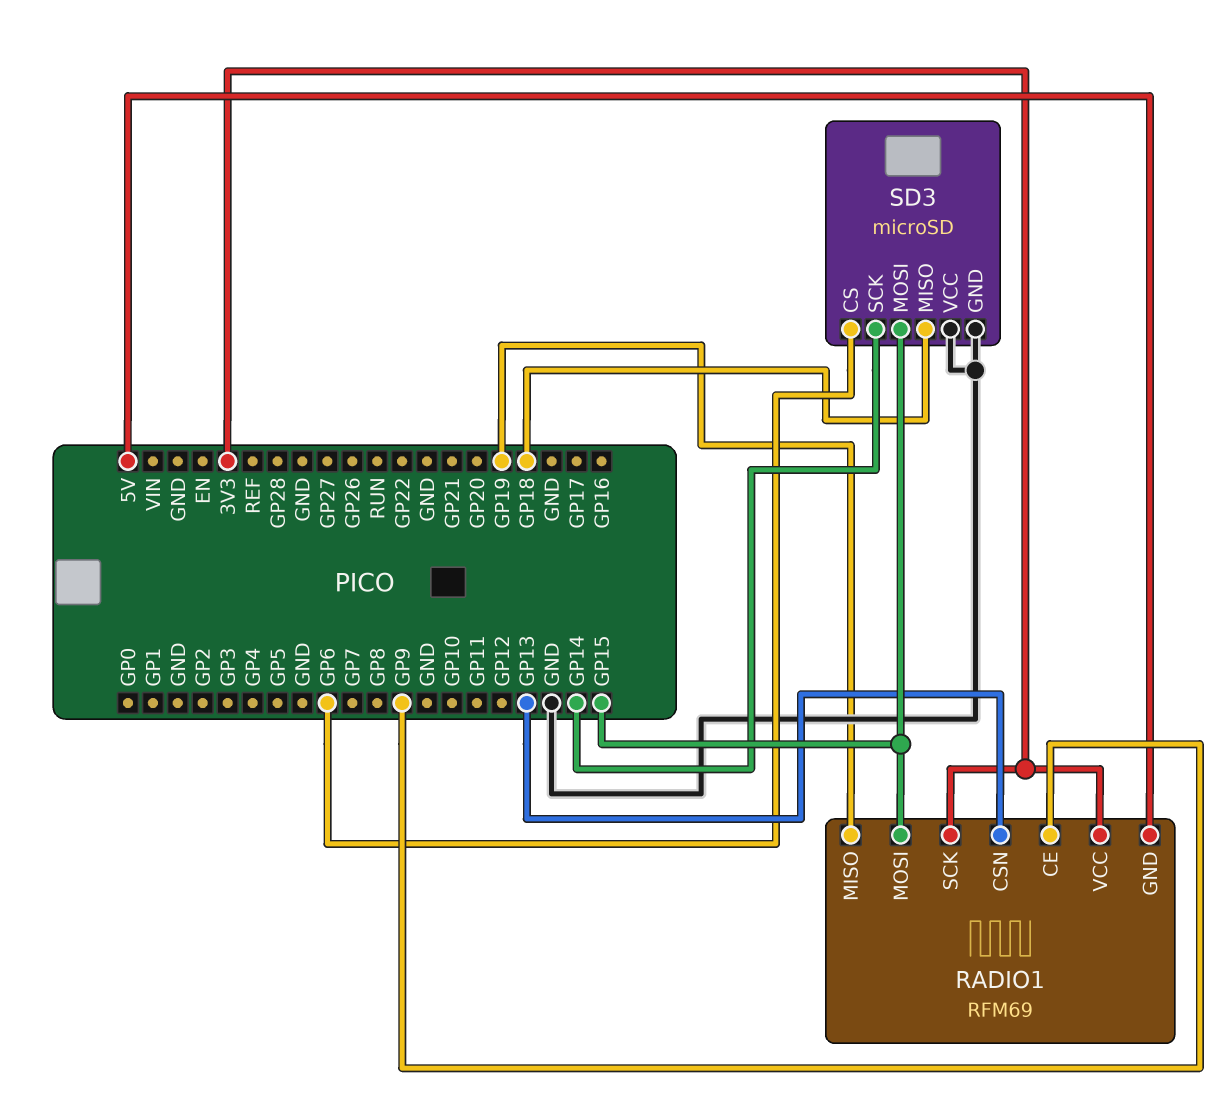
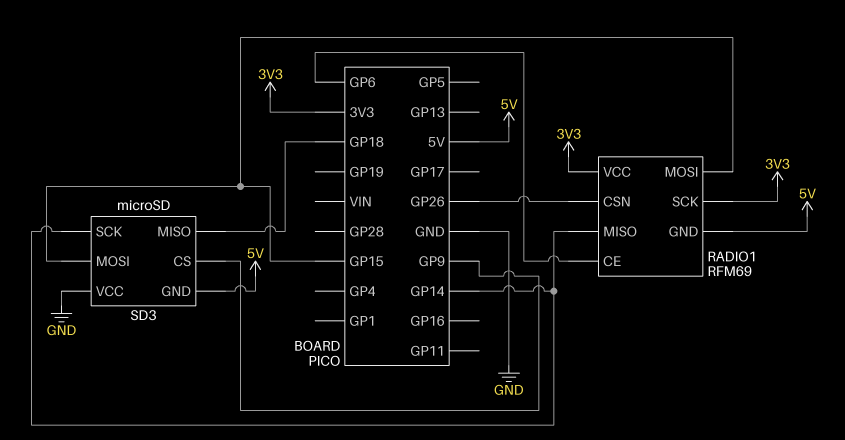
RADIO1 pin CE: GP9 -> GP6
RADIO1 pin CSN: GP13 -> GP26
RADIO1 pin MISO: GP19 -> GP14
SD3 pin CS: GP6 -> GP9
SD3 pin GND: GND -> 5V

